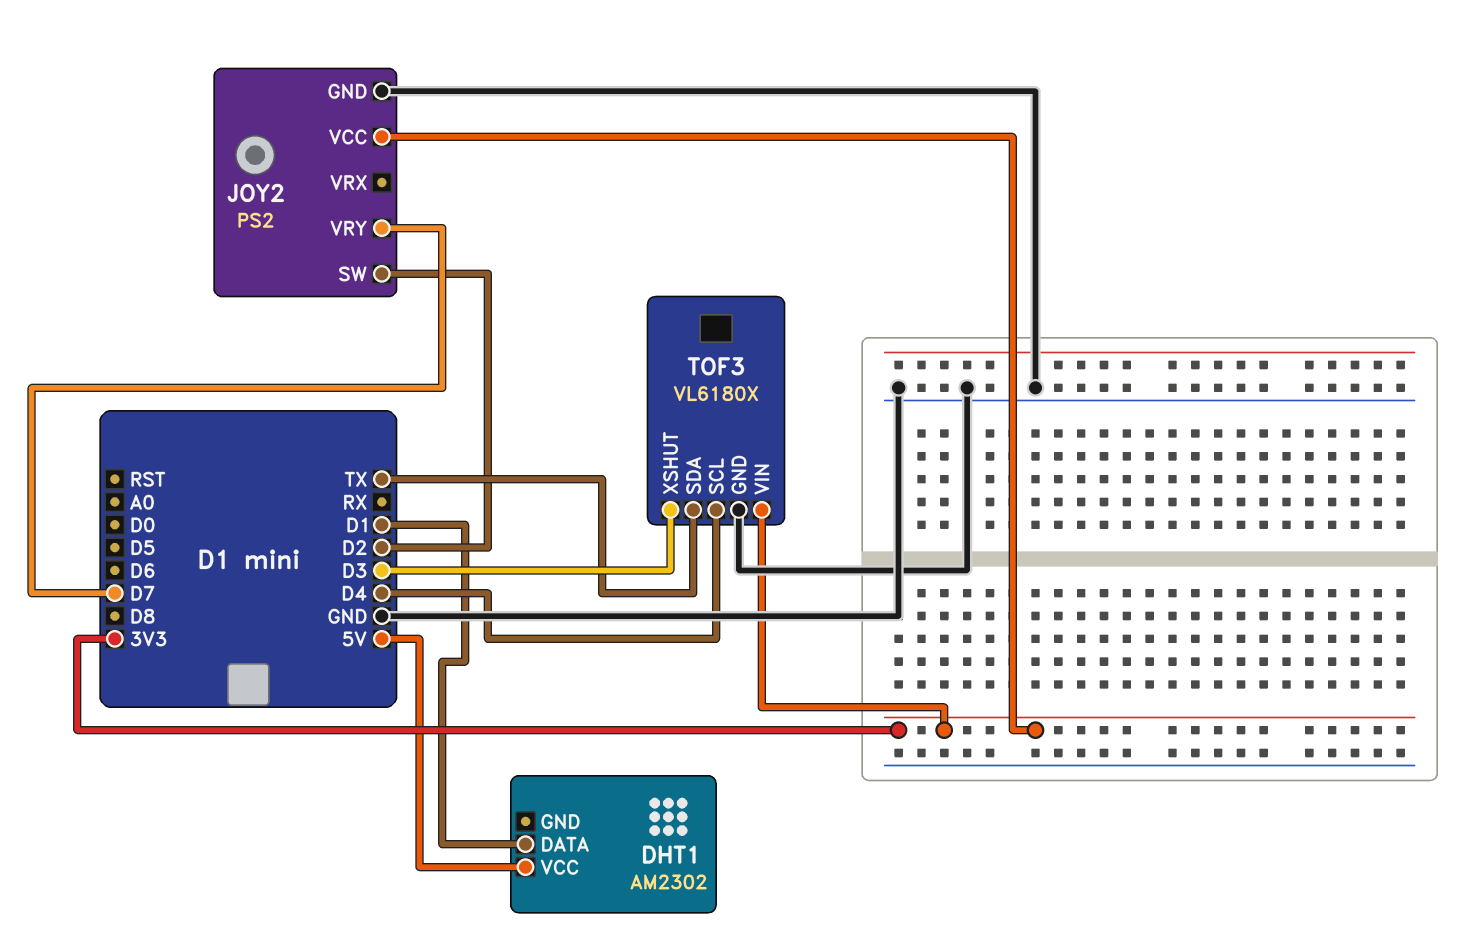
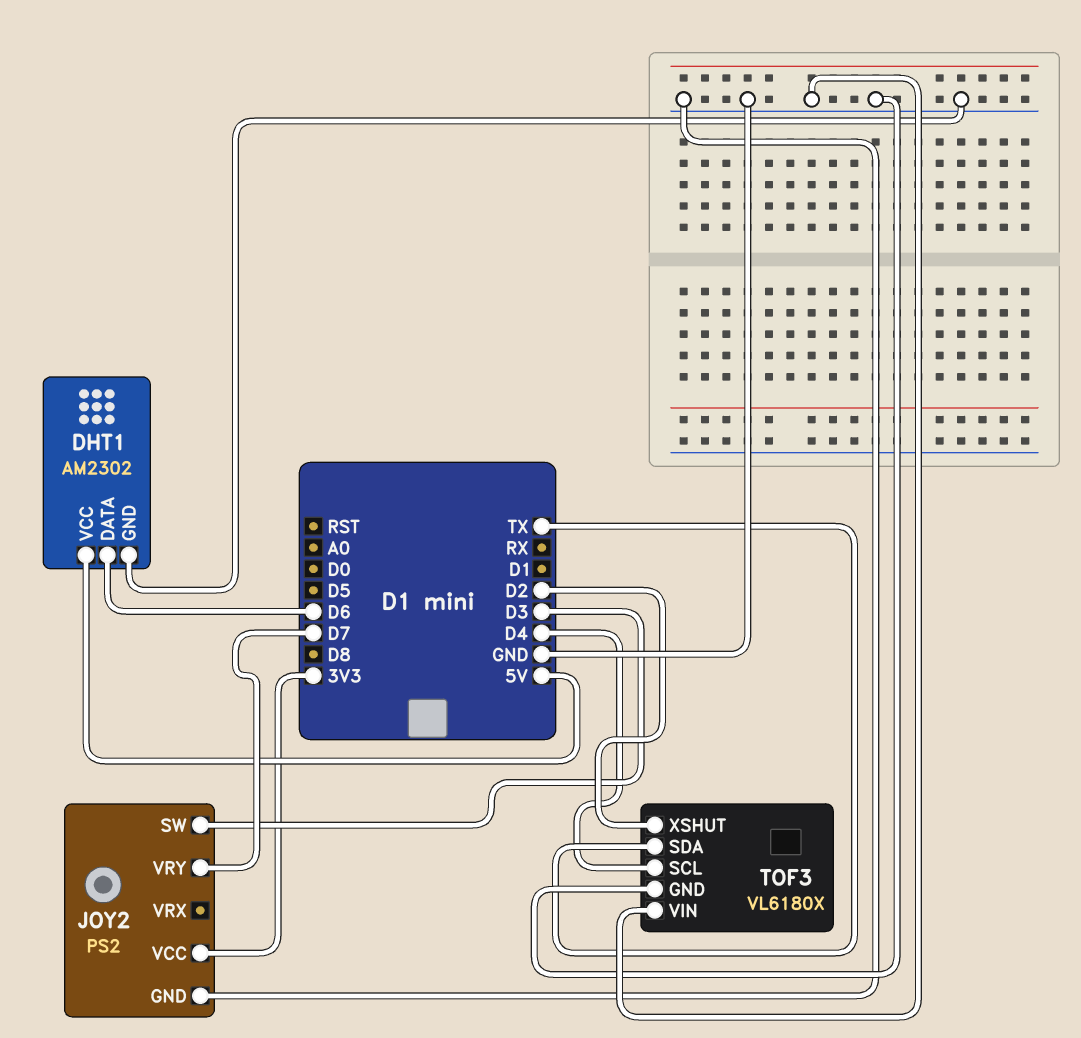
DHT1 pin DATA: D1 -> D6
DHT1 pin GND: none -> GND
JOY2 pin SW: D2 -> D3
TOF3 pin VIN: 3V3 -> GND
TOF3 pin XSHUT: D3 -> D2

